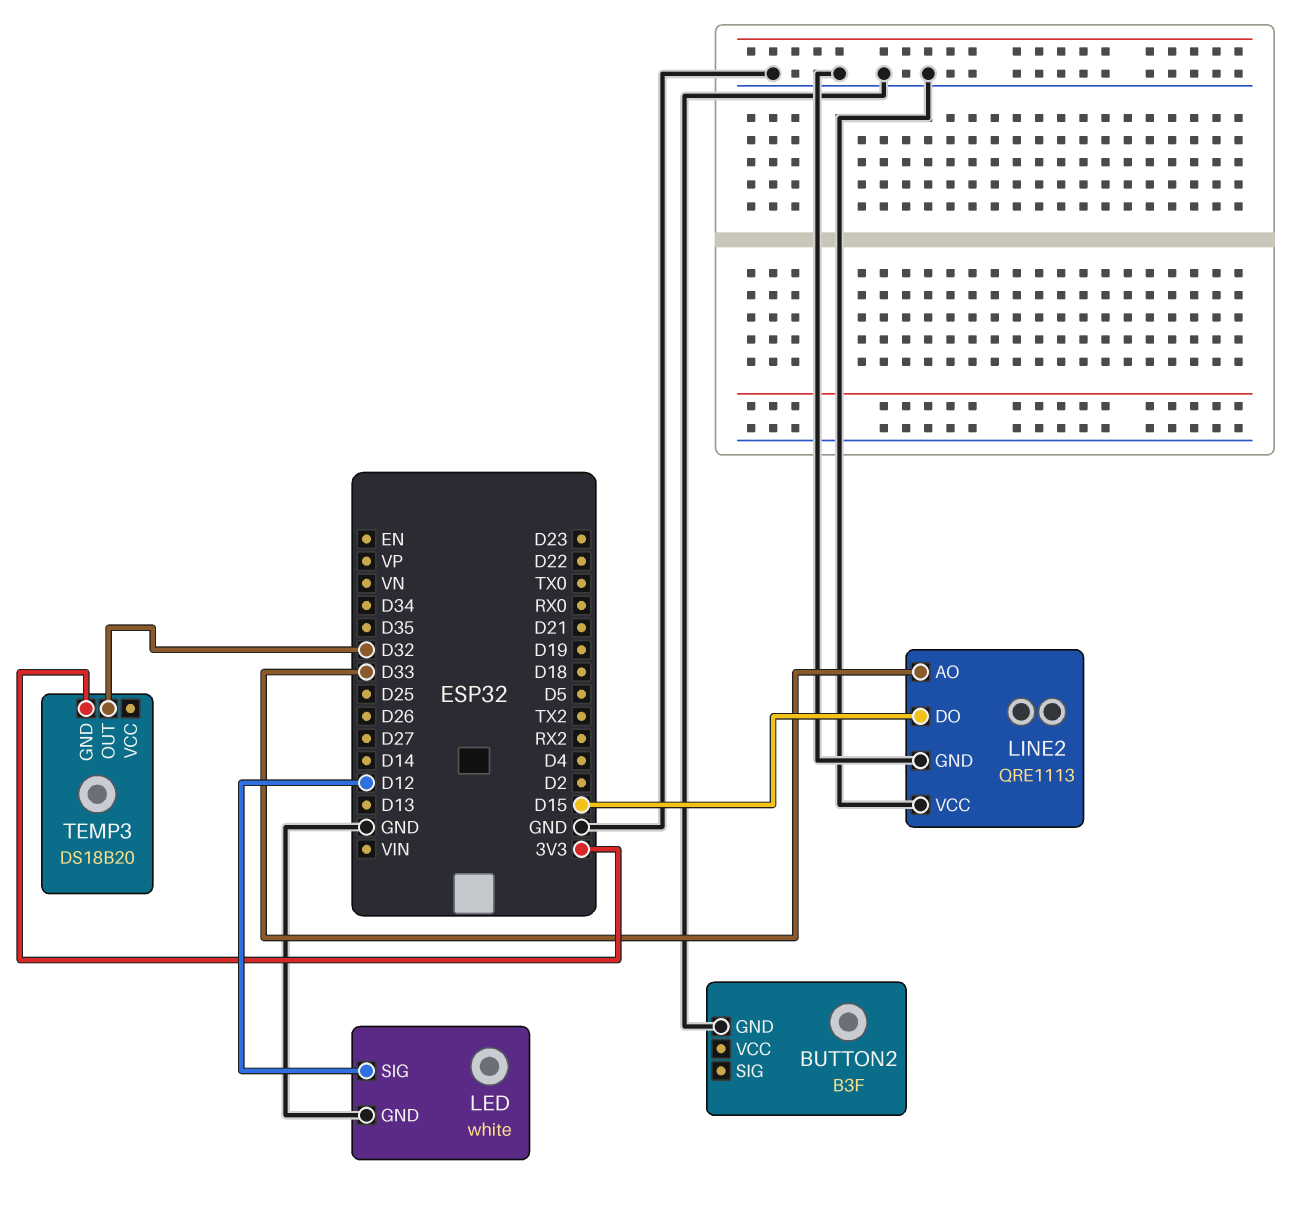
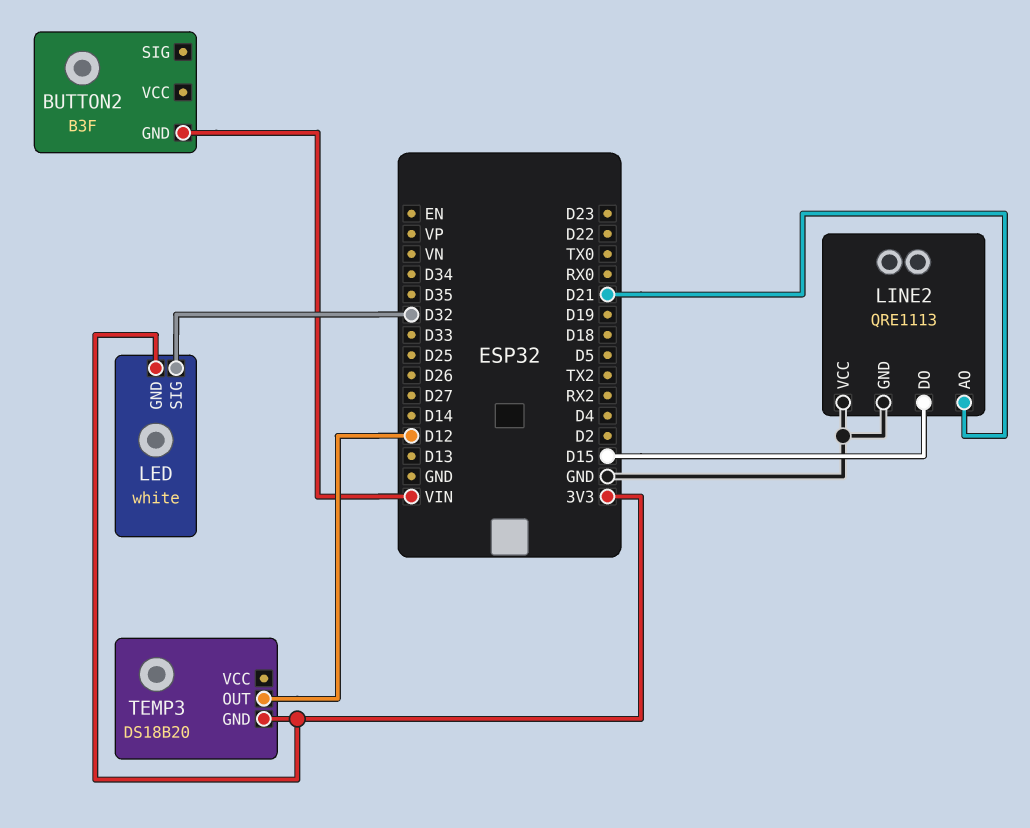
BUTTON2 pin GND: GND -> VIN
LED pin GND: GND -> 3V3
LED pin SIG: D12 -> D32
LINE2 pin AO: D33 -> D21
TEMP3 pin OUT: D32 -> D12

